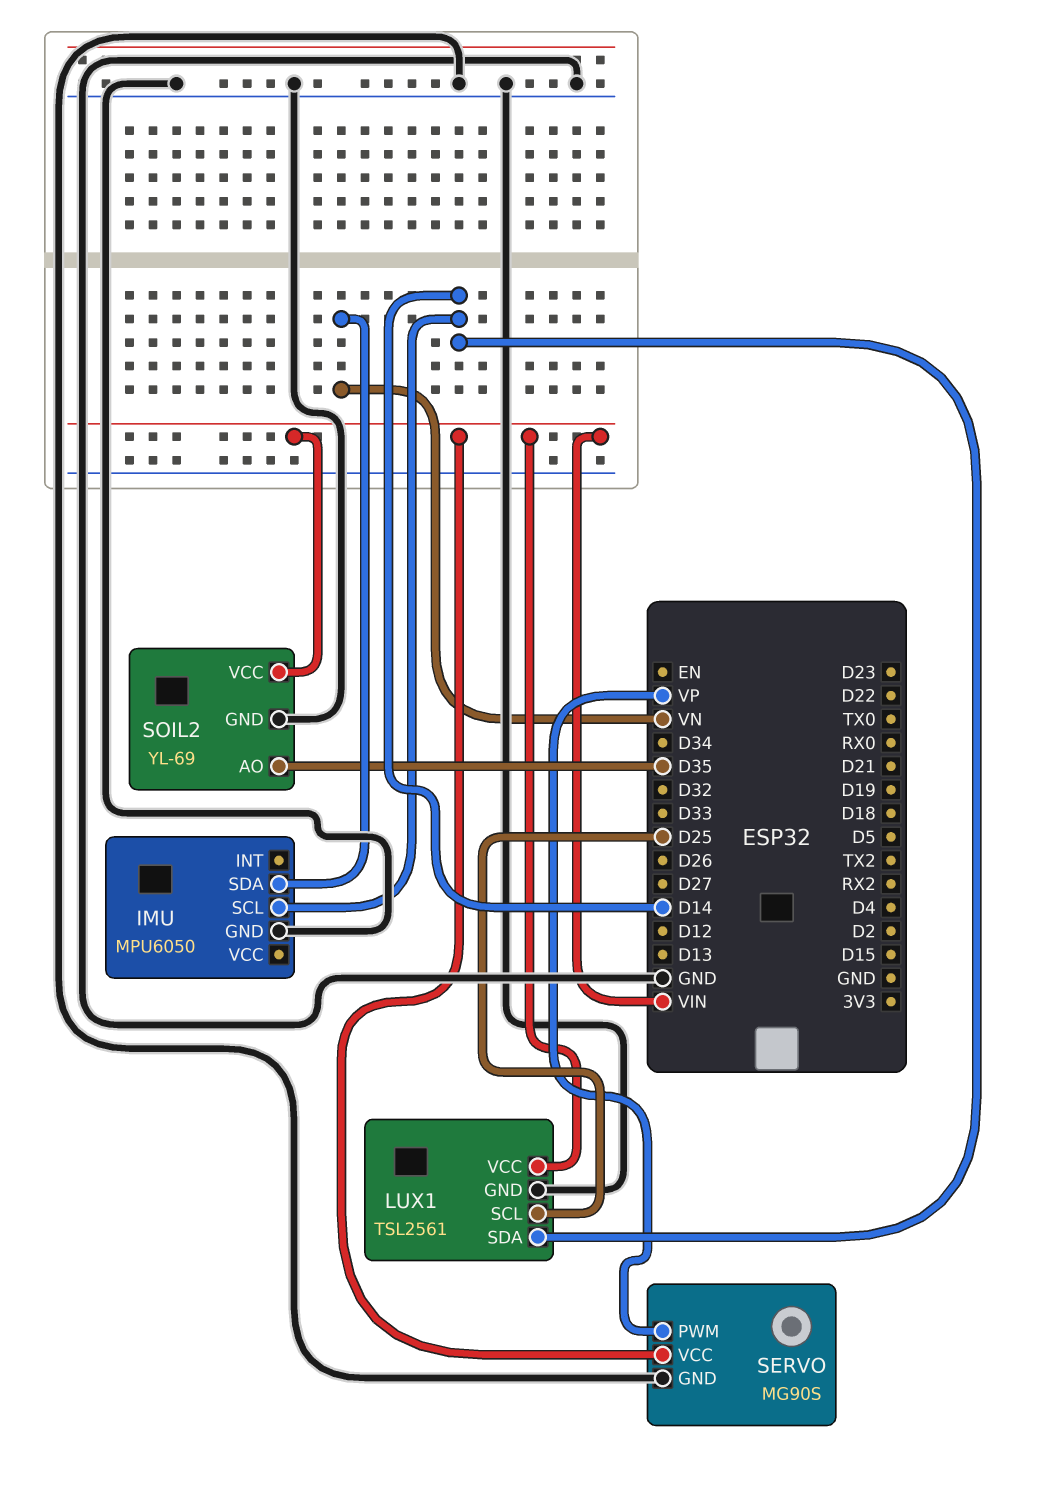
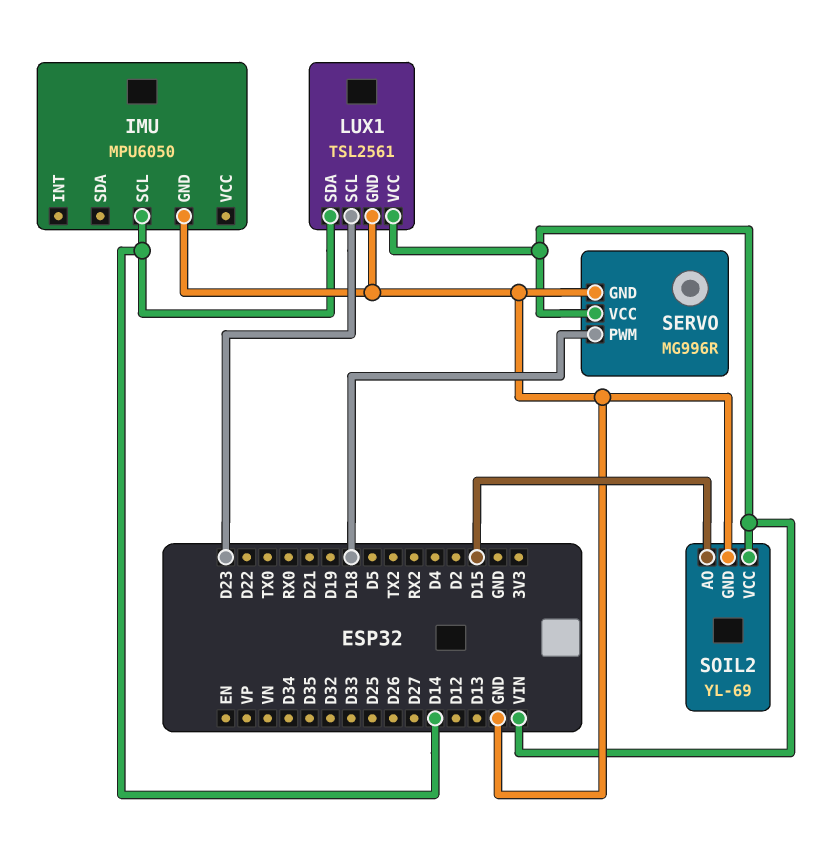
IMU pin SDA: VN -> none
LUX1 pin SCL: D25 -> D23
SERVO: MG90S -> MG996R
SERVO pin PWM: VP -> D18
SOIL2 pin AO: D35 -> D15

